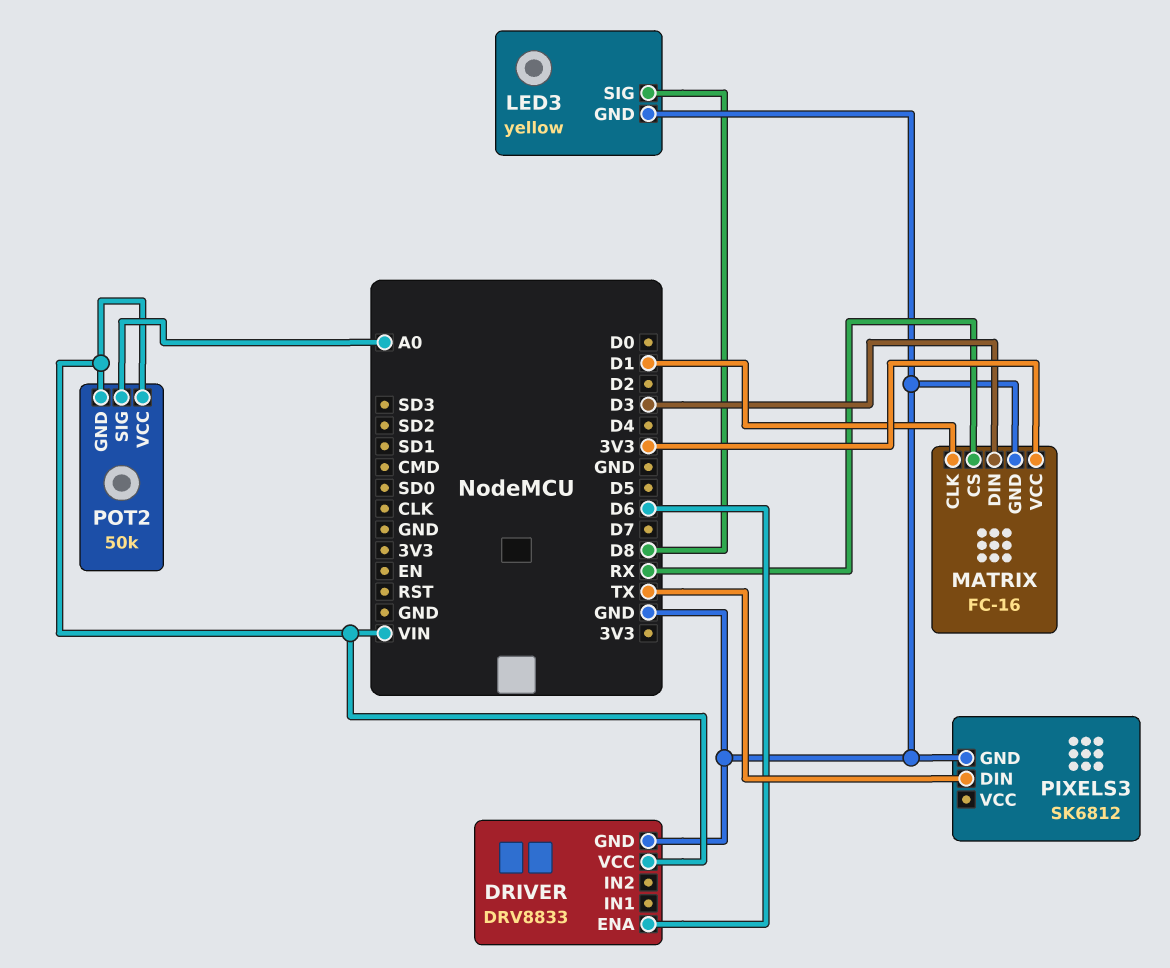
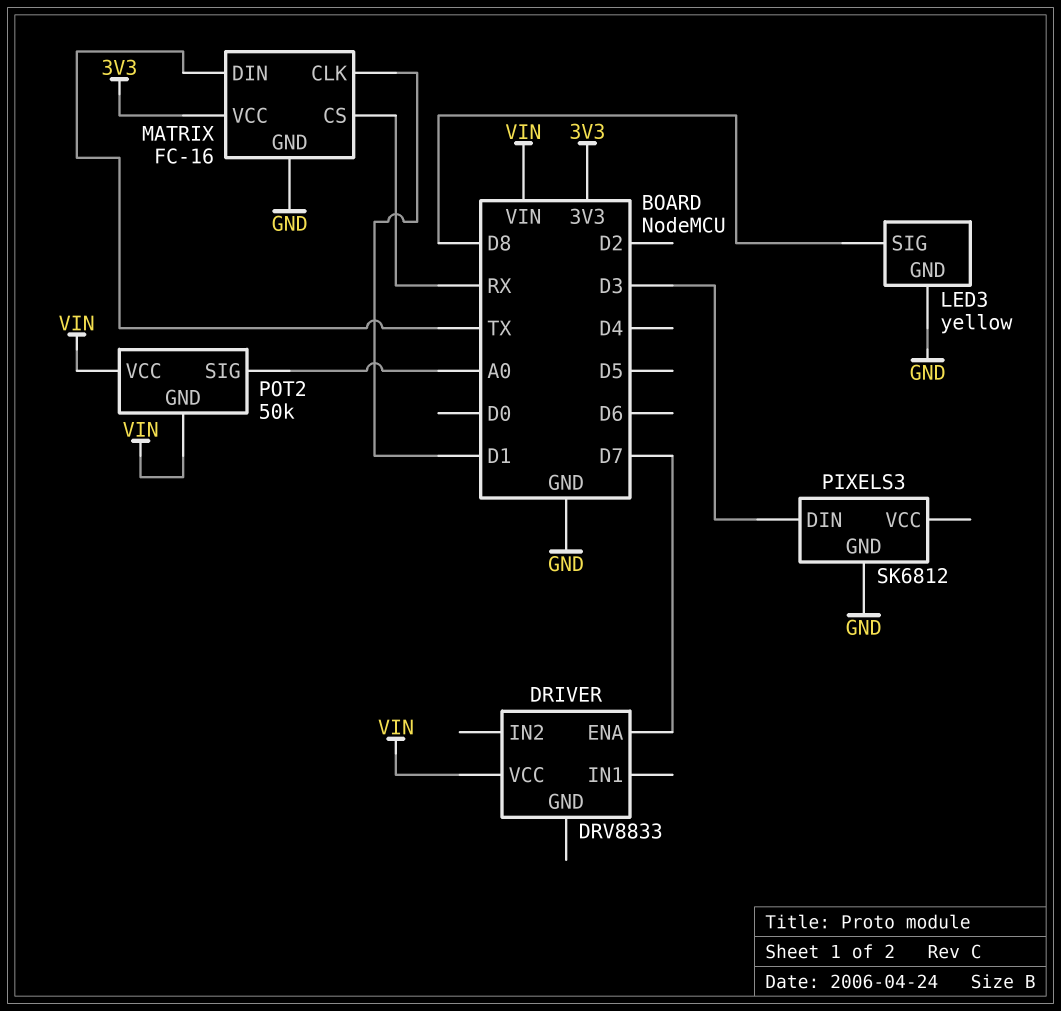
DRIVER pin ENA: D6 -> D7
DRIVER pin GND: GND -> none
MATRIX pin DIN: D3 -> TX
PIXELS3 pin DIN: TX -> D3

